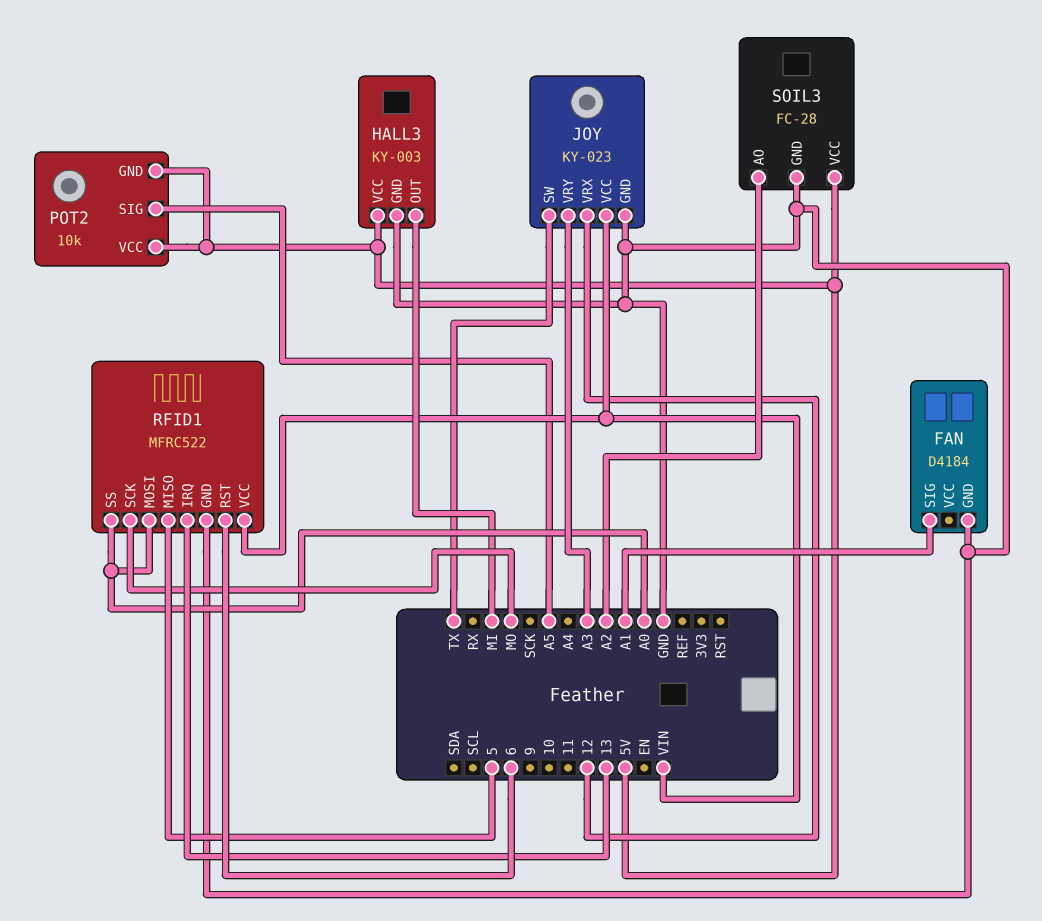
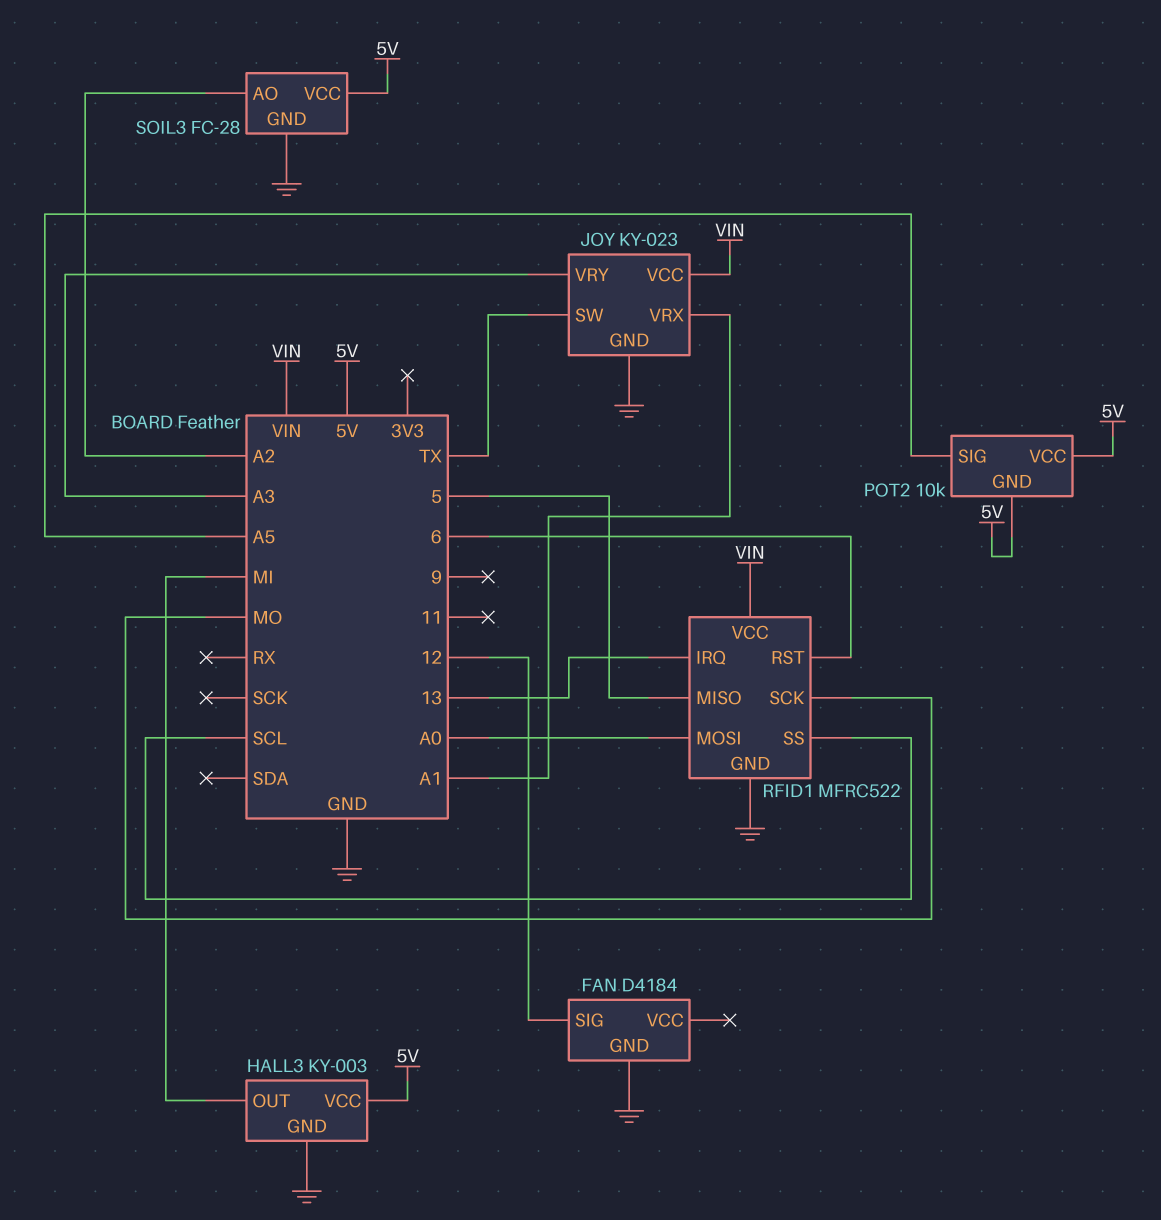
FAN pin SIG: A1 -> 12
JOY pin VRX: 12 -> A1
RFID1 pin SS: A0 -> SCL

